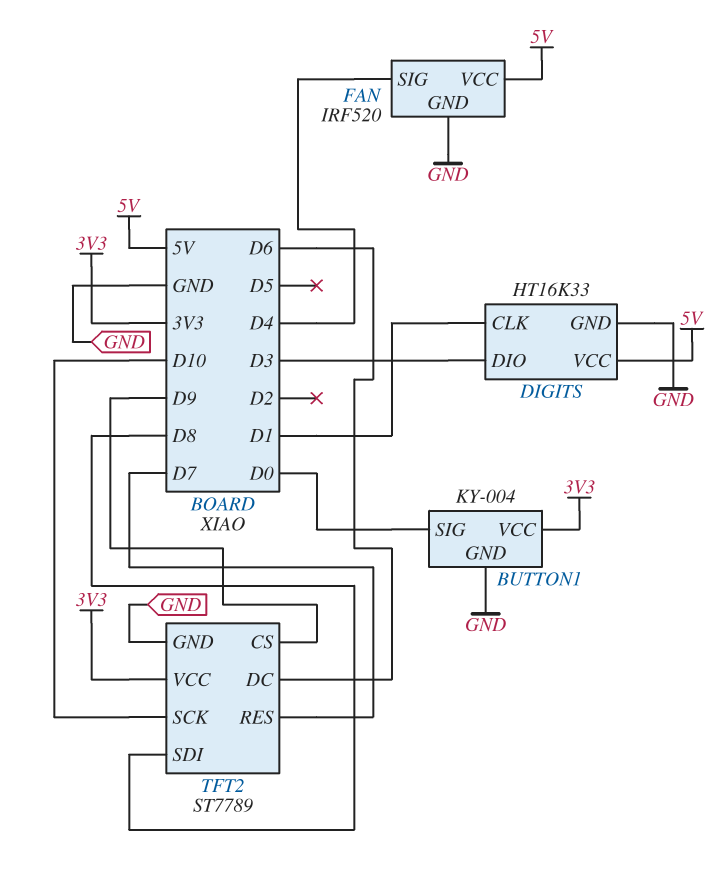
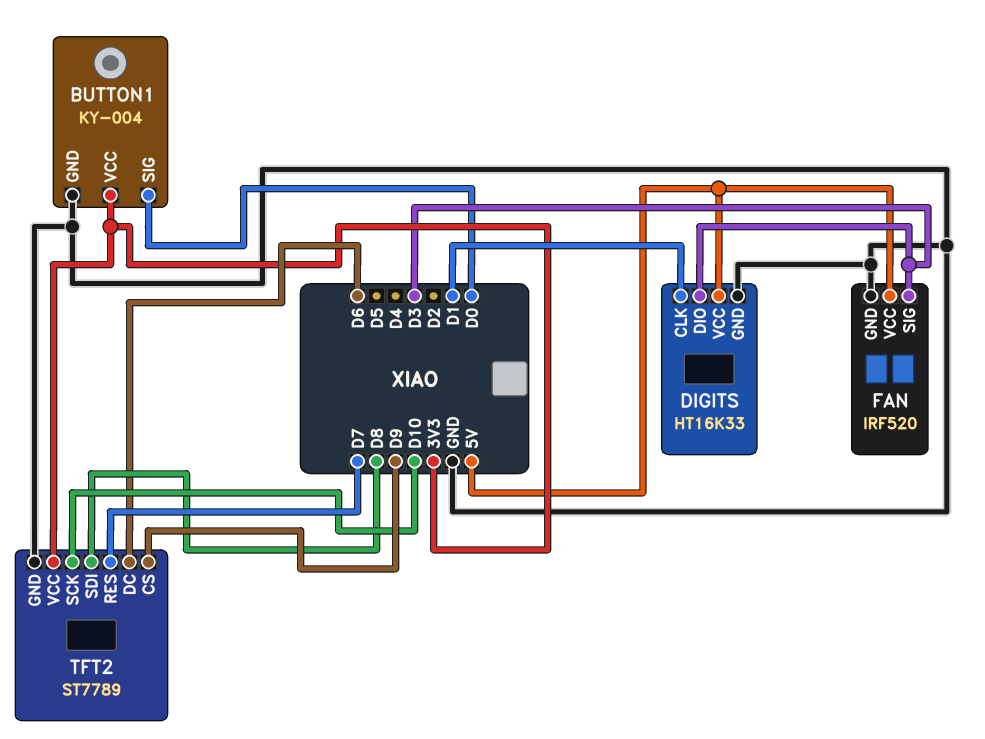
FAN pin SIG: D4 -> D3

